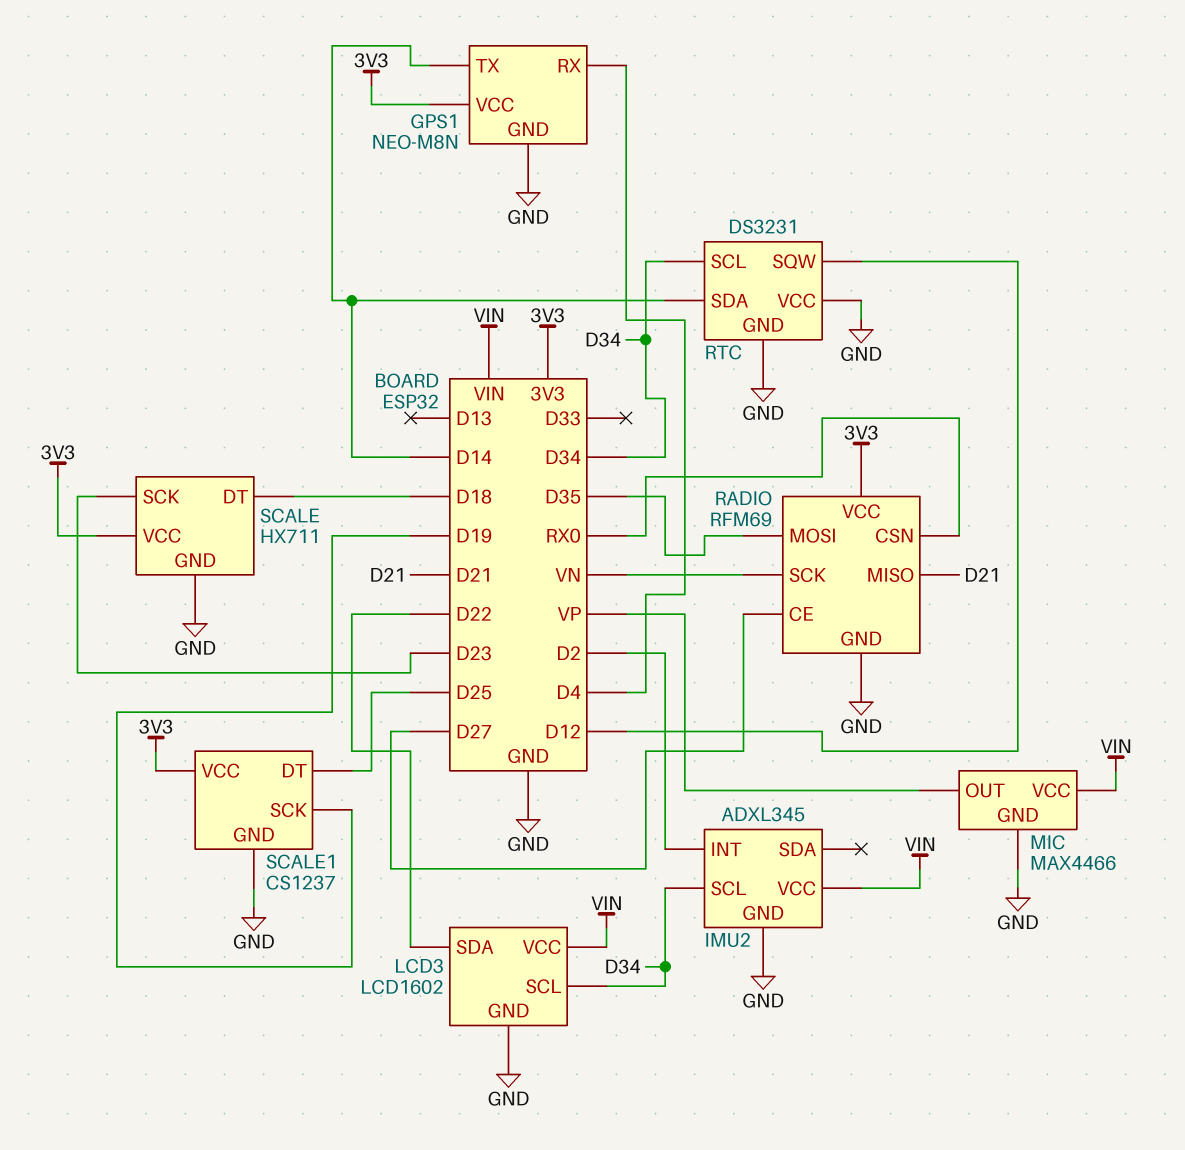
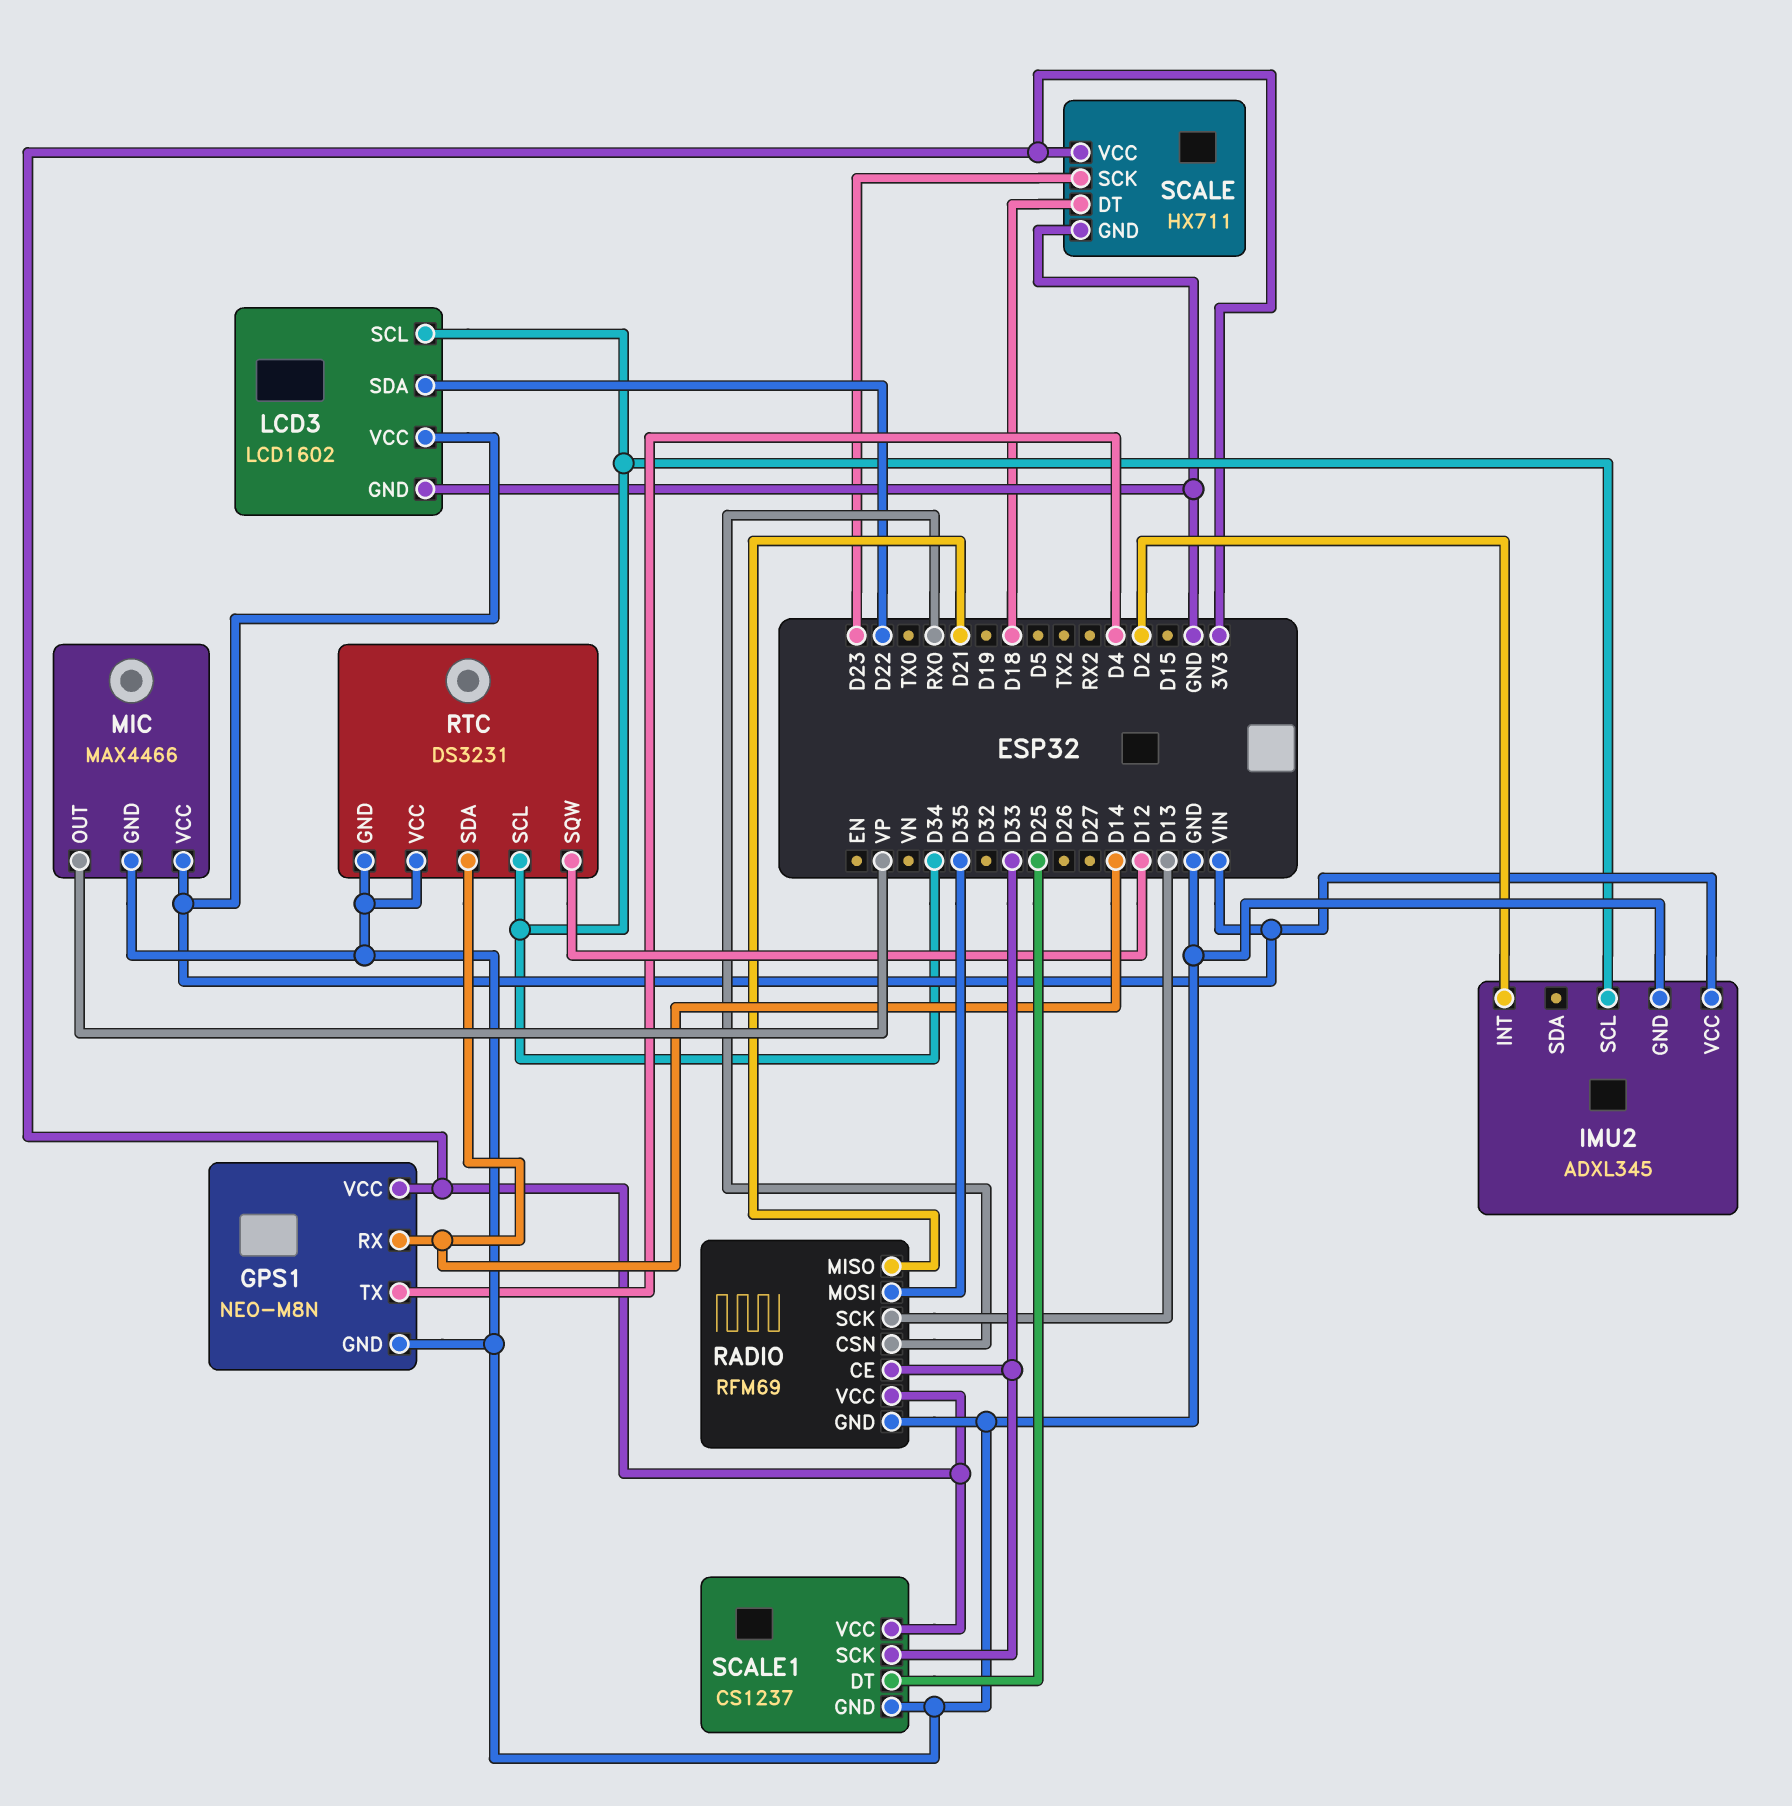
GPS1 pin RX: D4 -> D14
GPS1 pin TX: D14 -> D4
RADIO pin CE: D27 -> D33
RADIO pin SCK: VN -> D13
SCALE1 pin SCK: D19 -> D33

